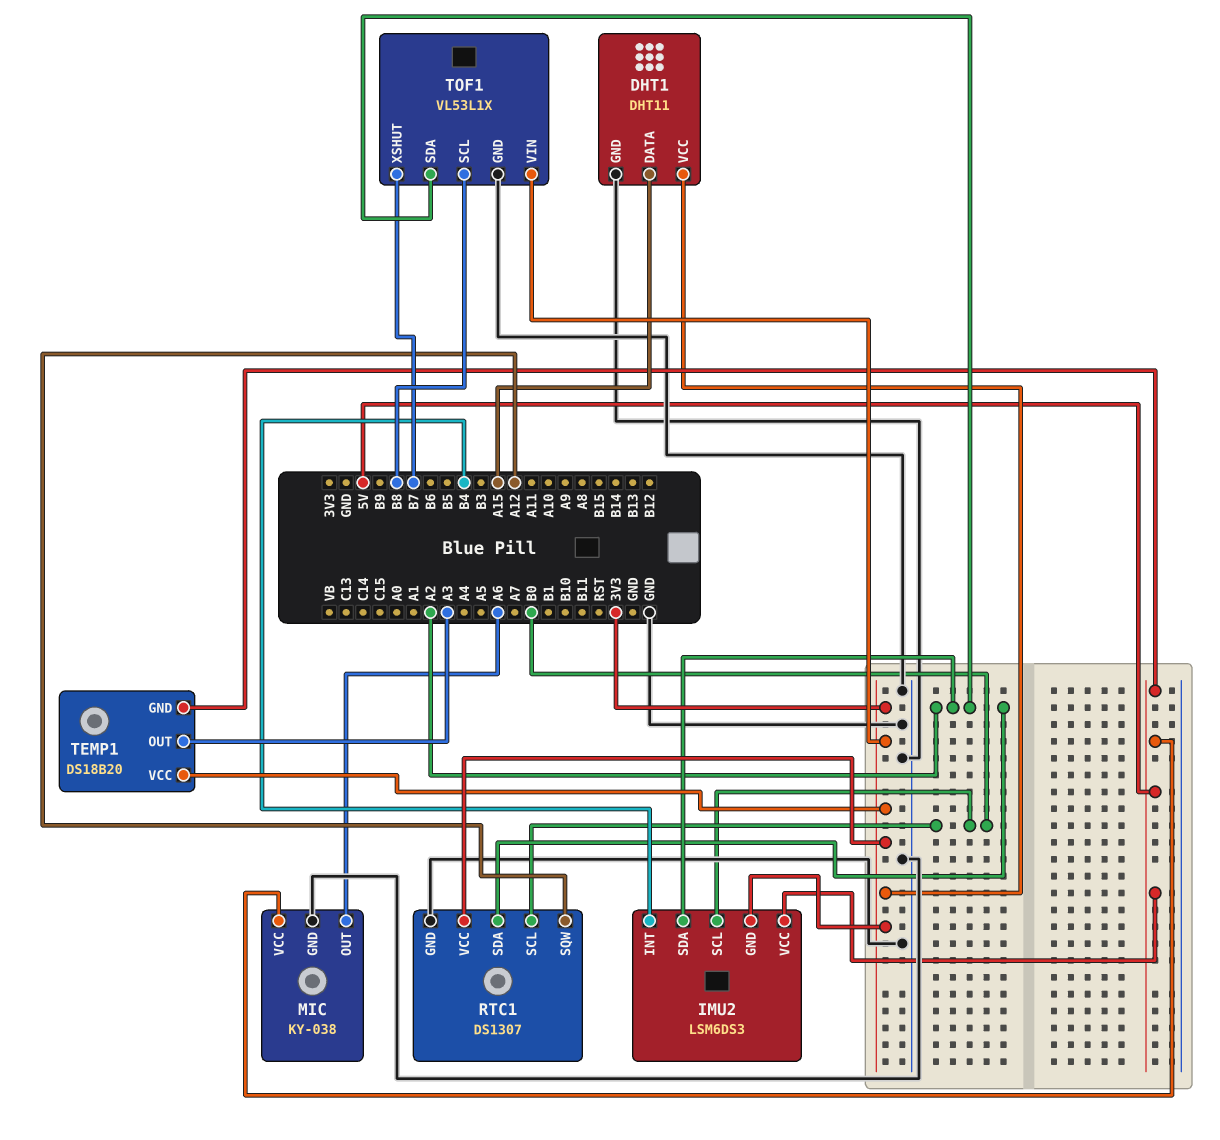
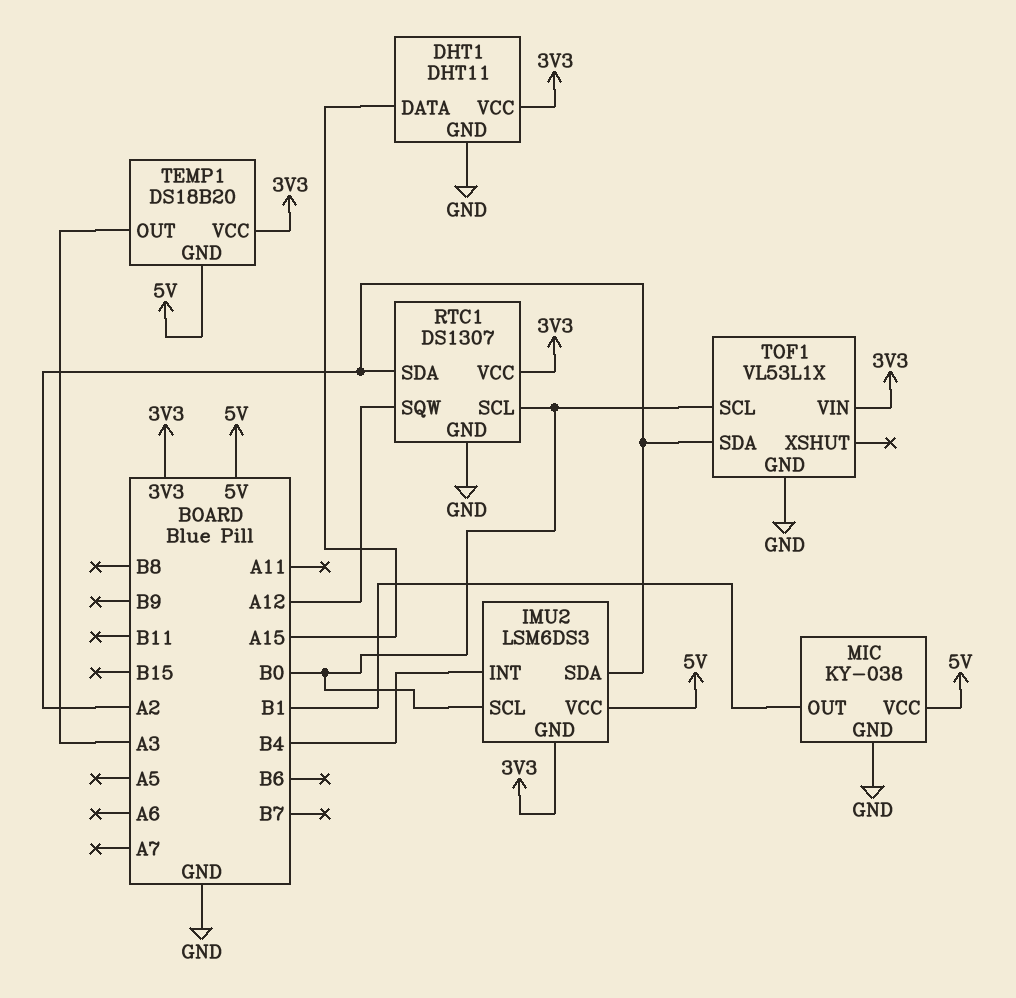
MIC pin OUT: A6 -> B1
TOF1 pin SCL: B8 -> B0
TOF1 pin XSHUT: B7 -> none

